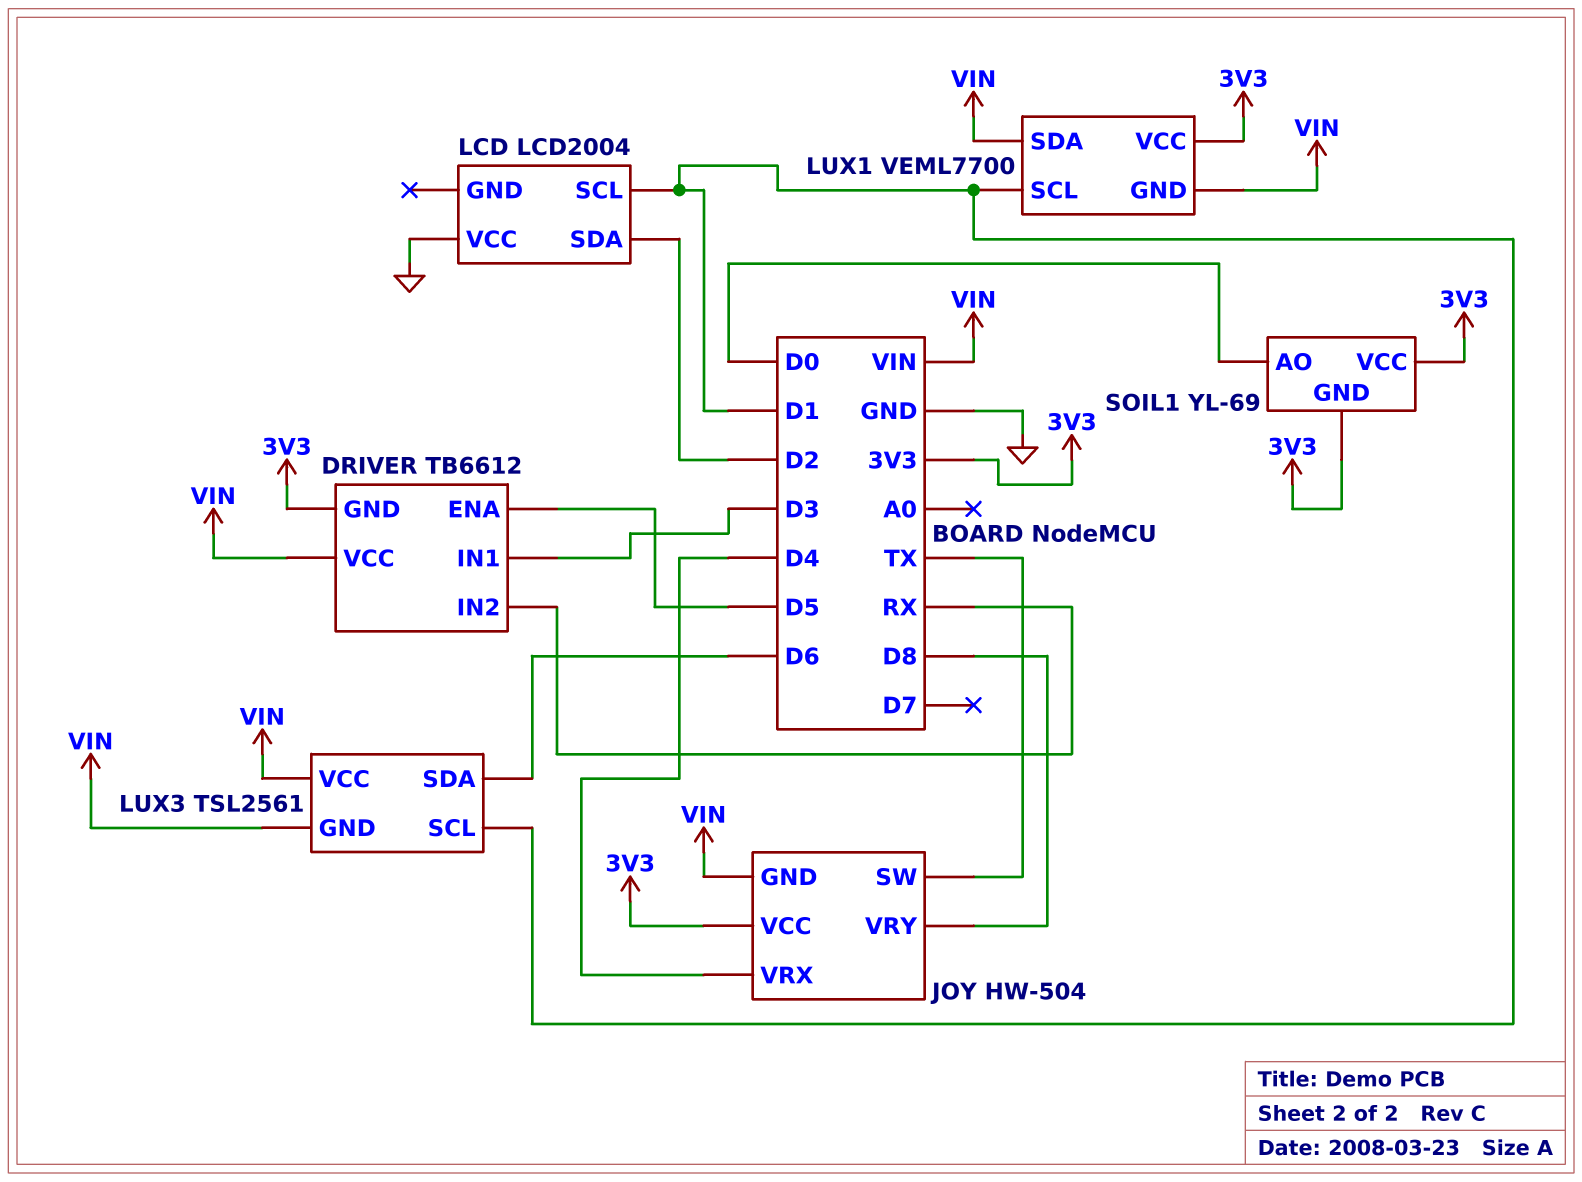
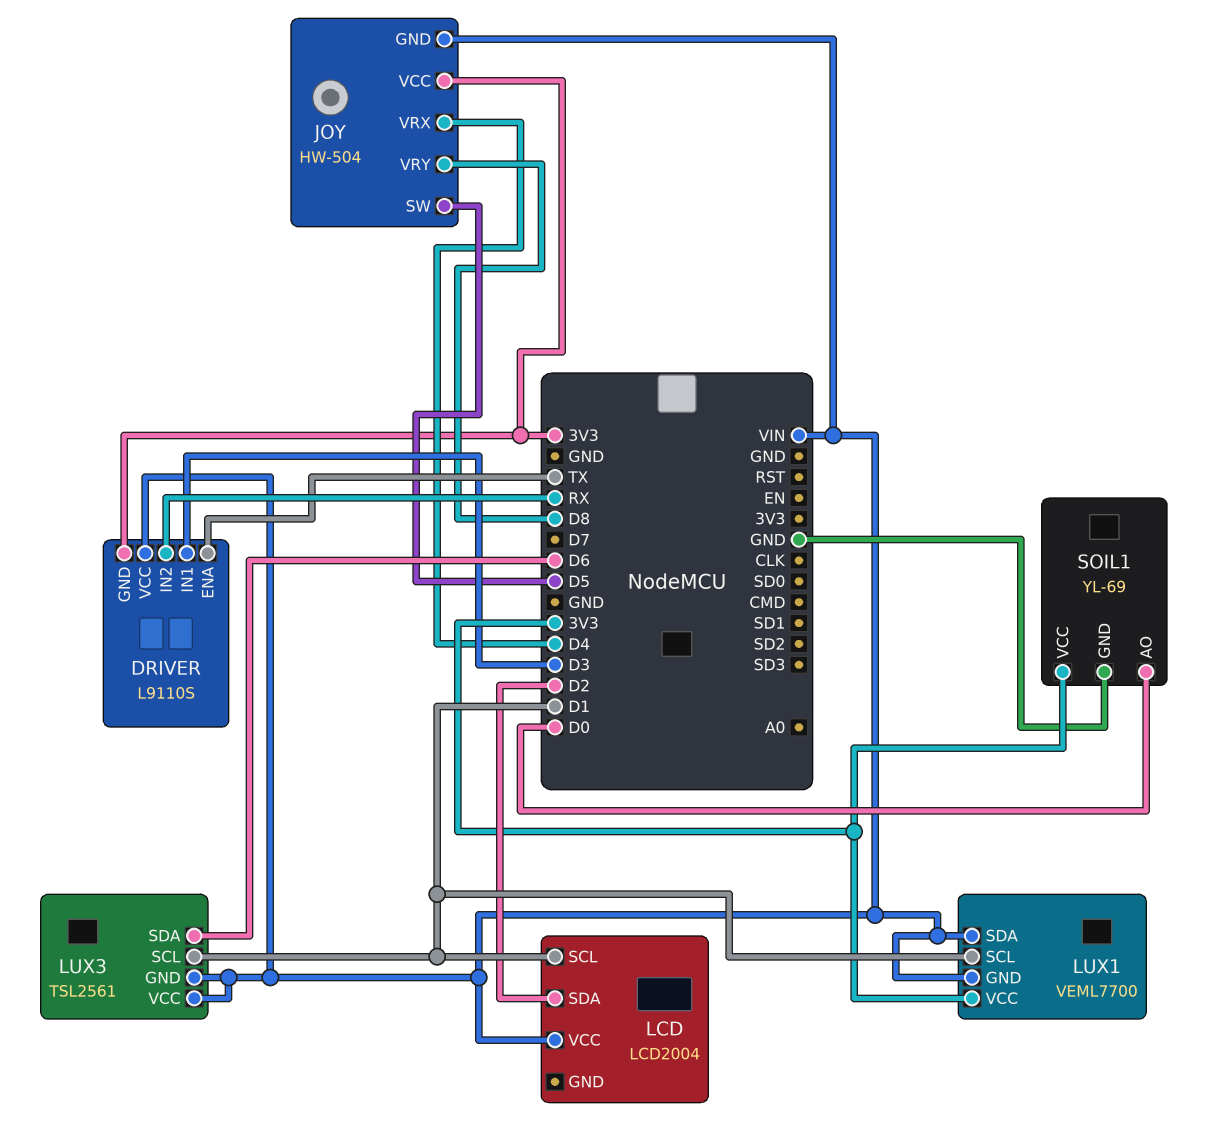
DRIVER: TB6612 -> L9110S
DRIVER pin ENA: D5 -> TX
JOY pin SW: TX -> D5
LCD pin VCC: GND -> VIN
SOIL1 pin GND: 3V3 -> GND

